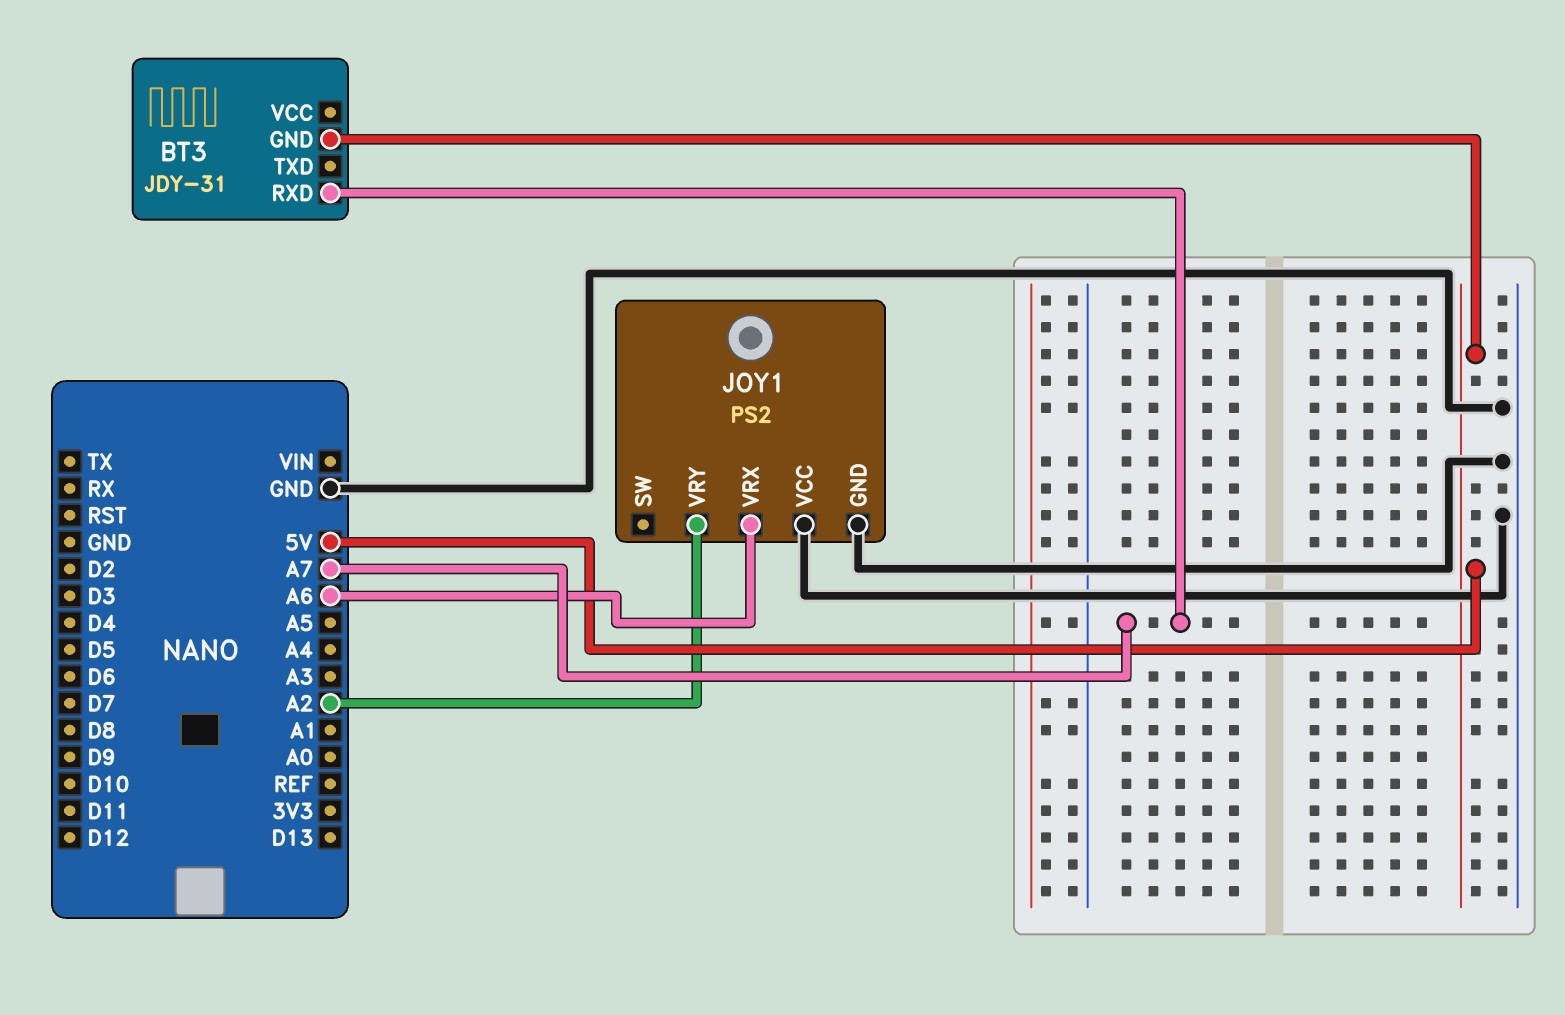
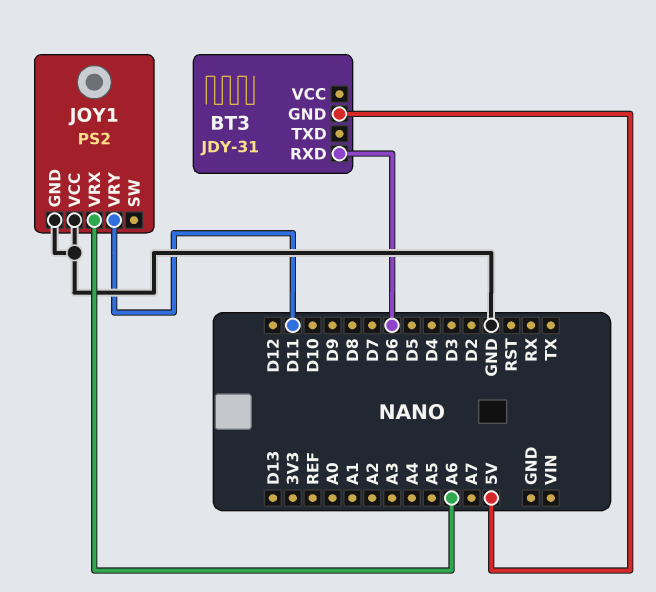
BT3 pin RXD: A7 -> D6
JOY1 pin VRY: A2 -> D11

